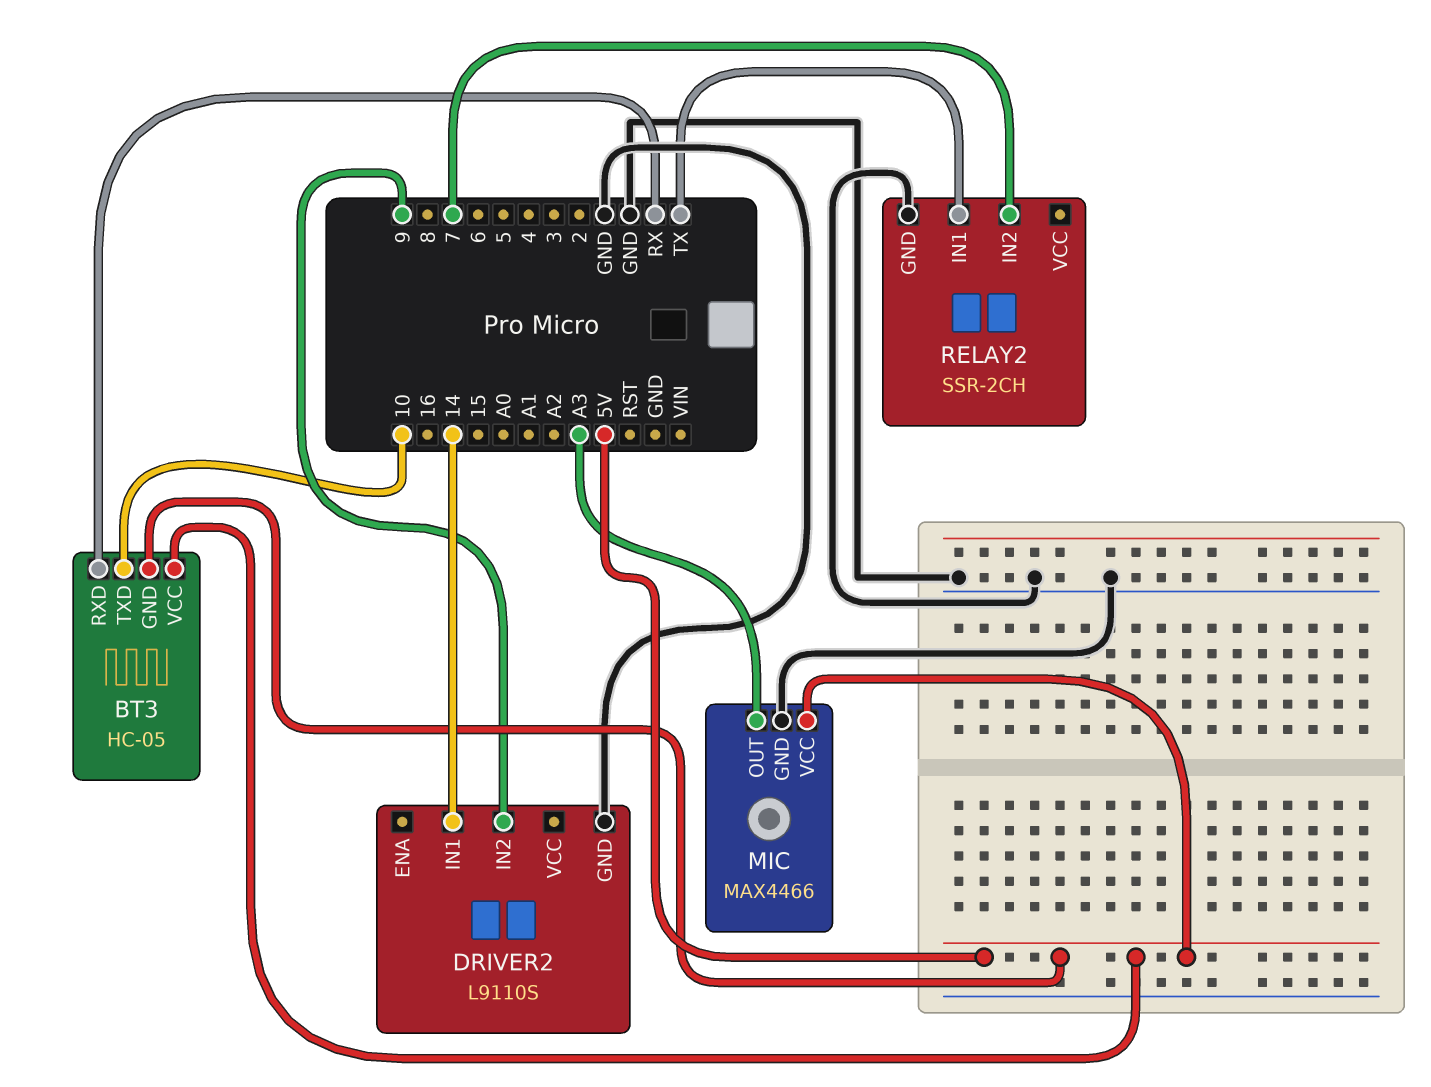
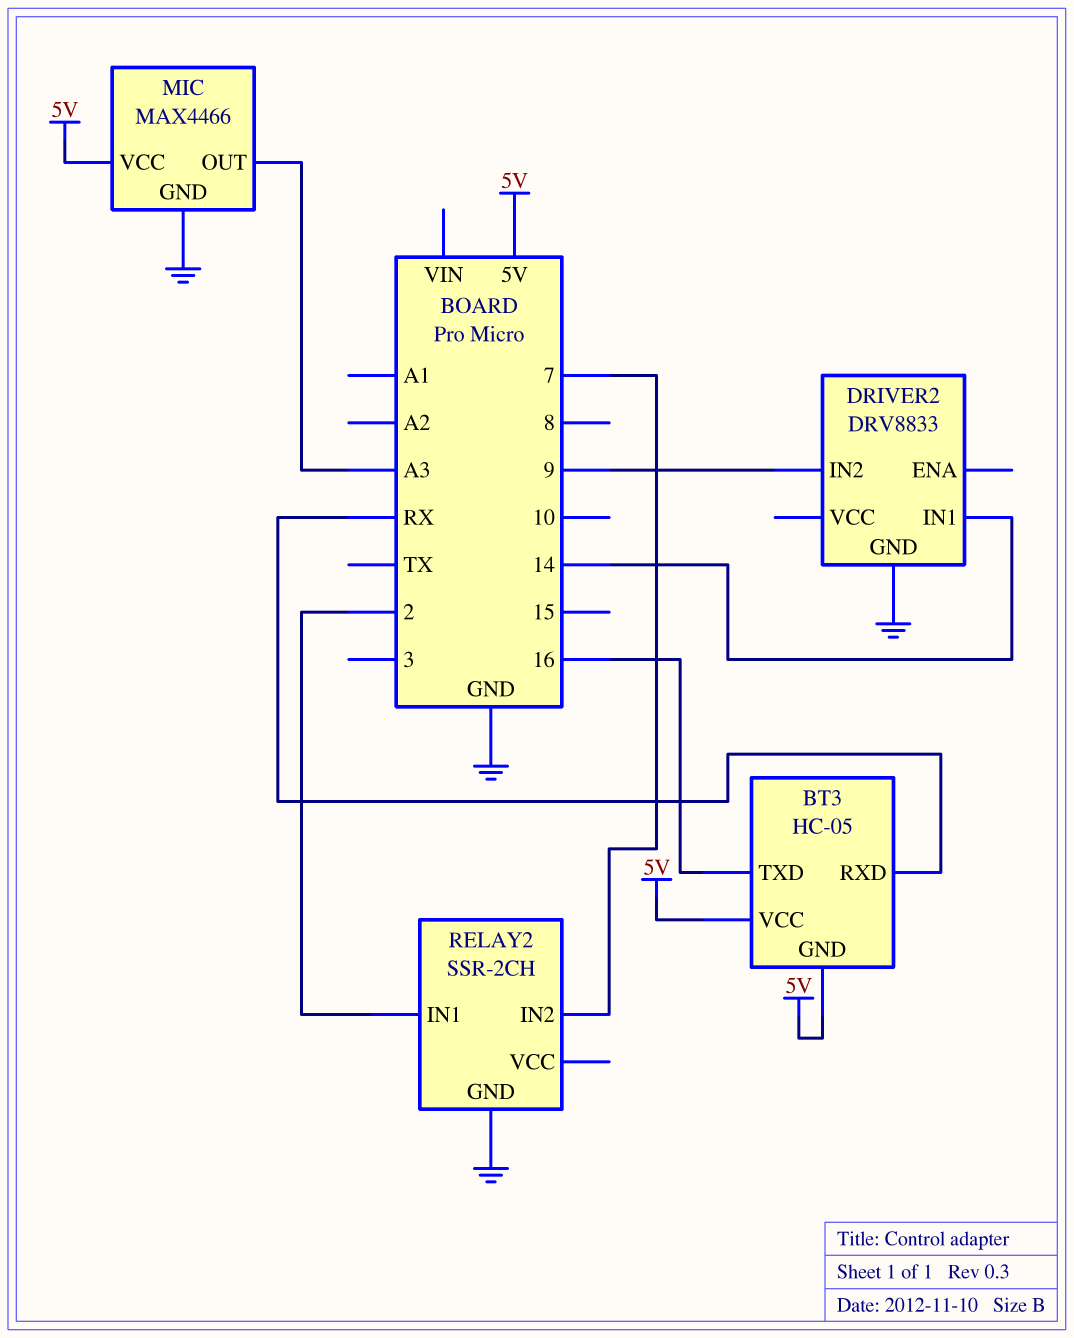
BT3 pin TXD: 10 -> 16
DRIVER2: L9110S -> DRV8833
RELAY2 pin IN1: TX -> 2

